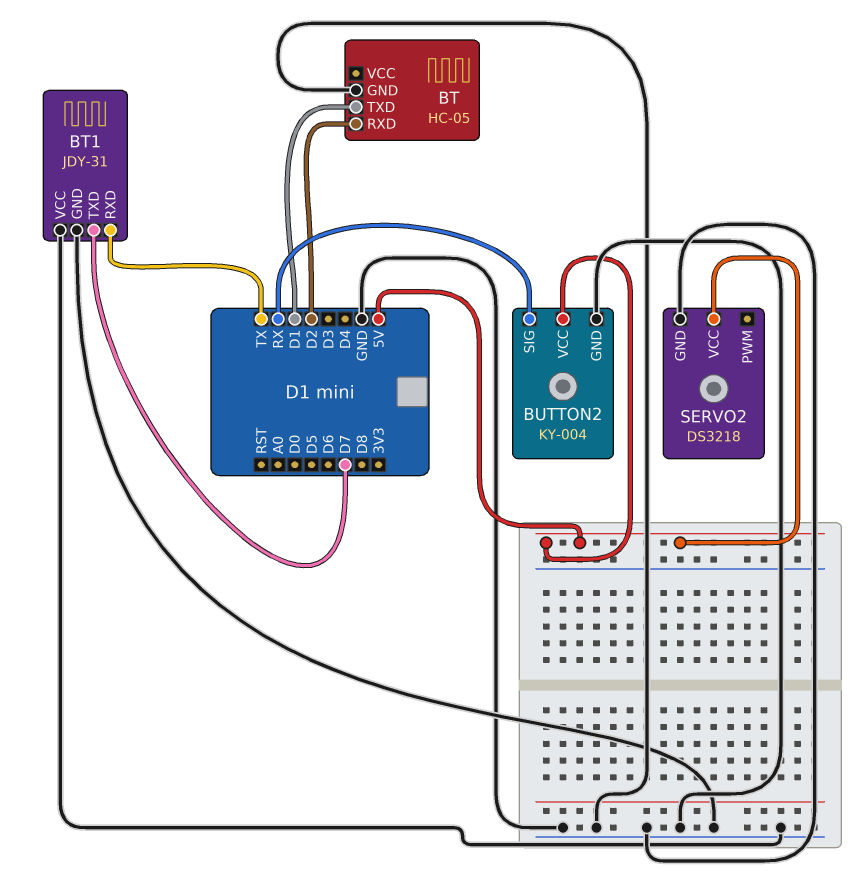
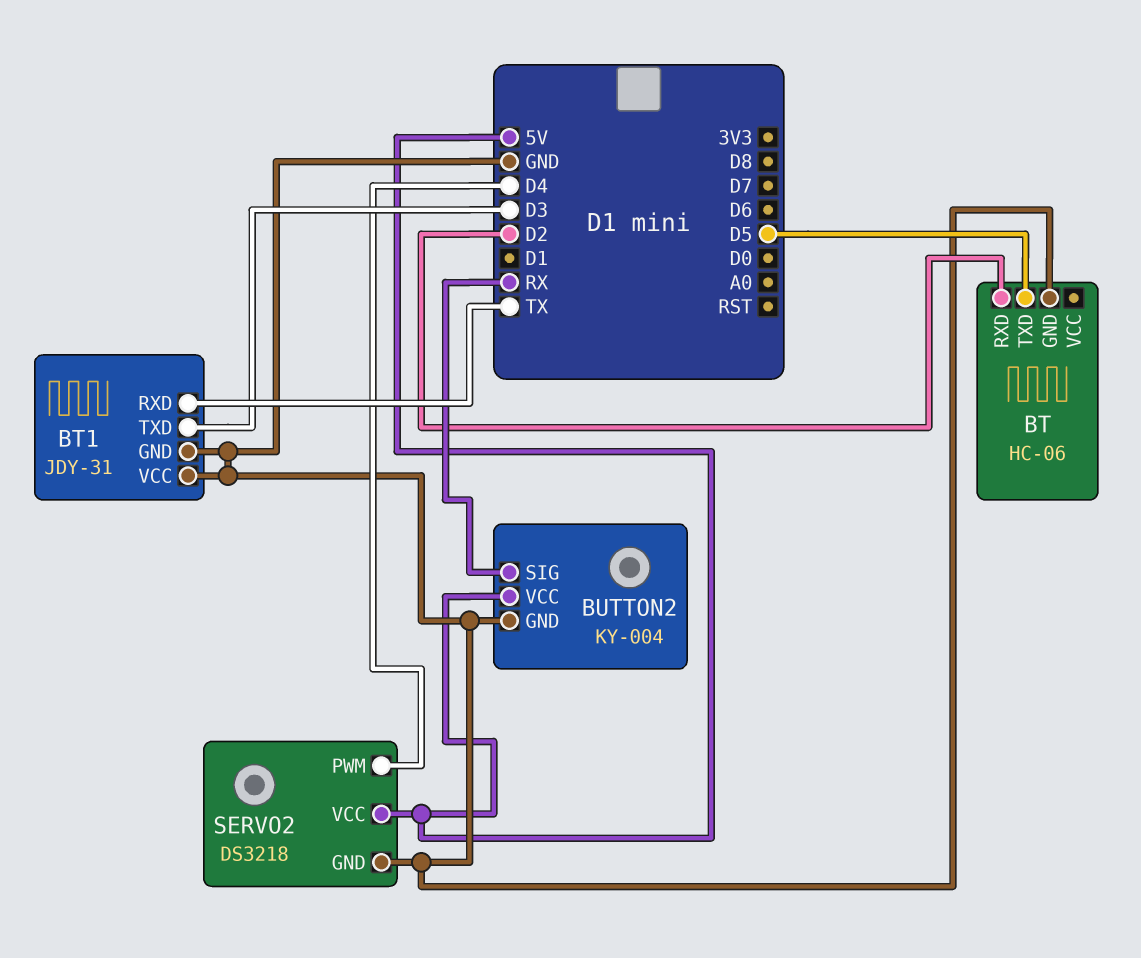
BT: HC-05 -> HC-06
BT pin TXD: D1 -> D5
BT1 pin TXD: D7 -> D3
SERVO2 pin PWM: none -> D4

